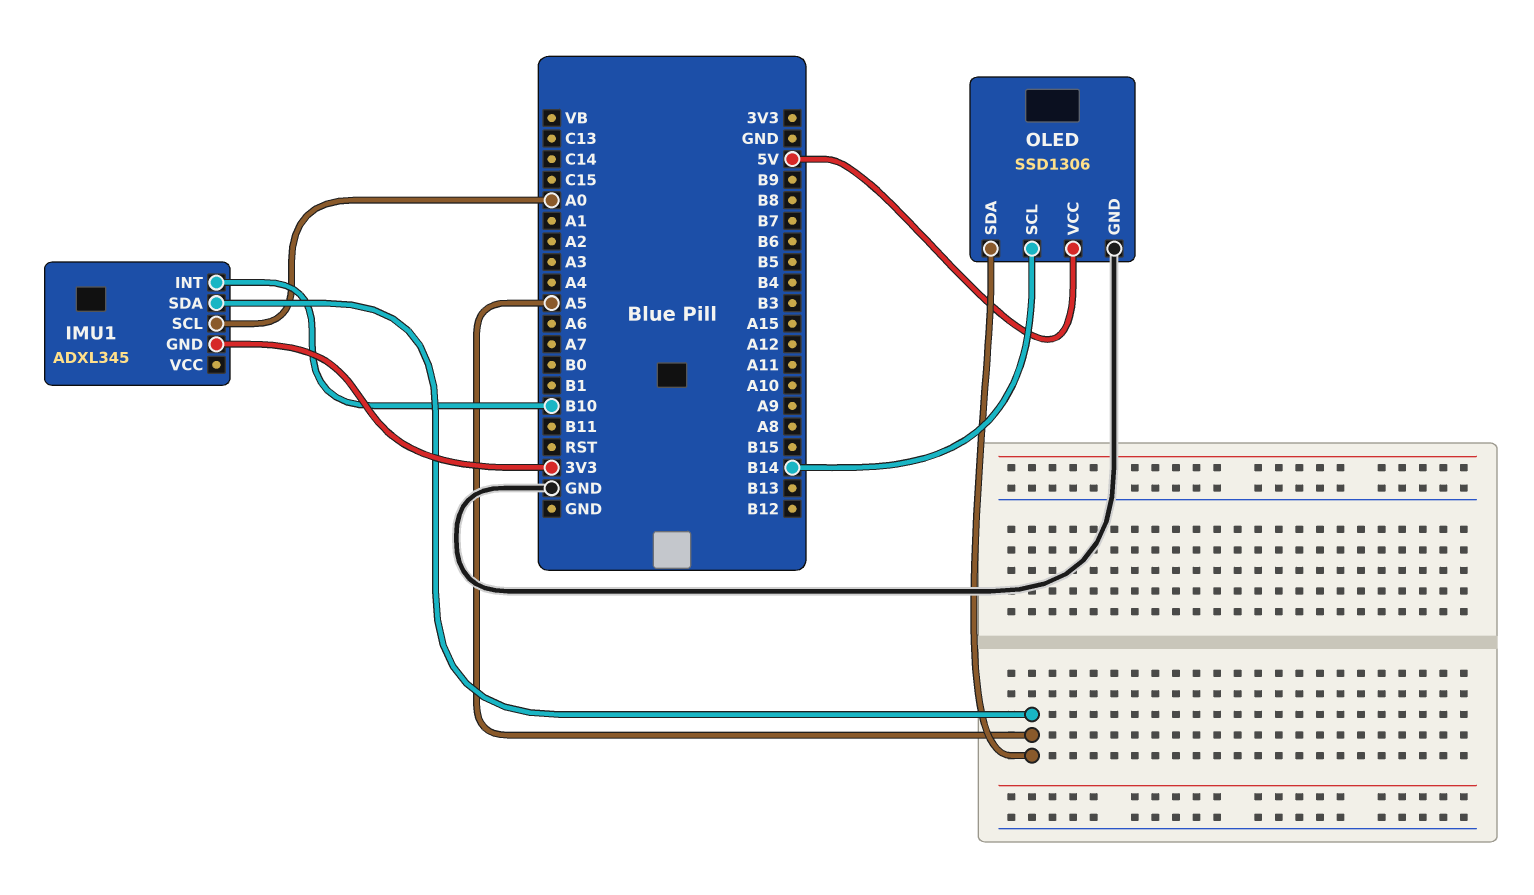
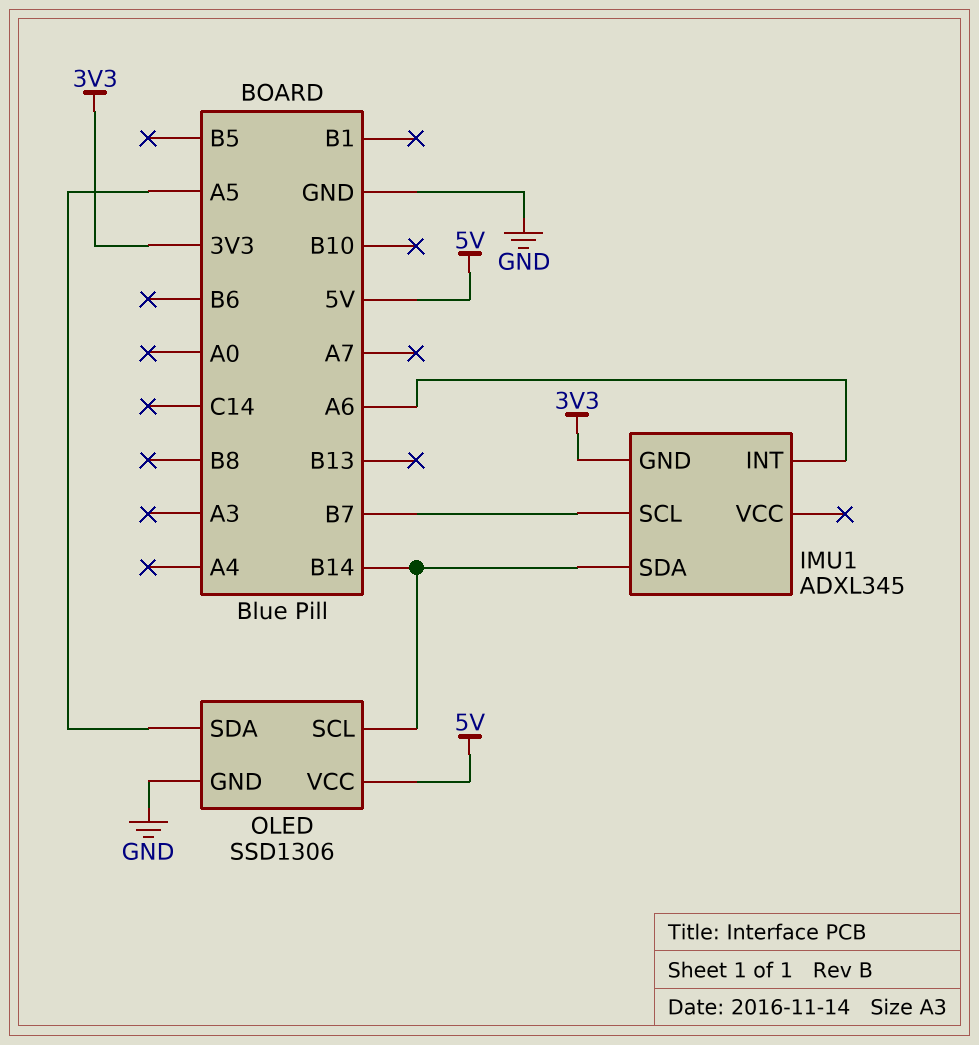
IMU1 pin INT: B10 -> A6
IMU1 pin SCL: A0 -> B7
IMU1 pin SDA: A5 -> B14

